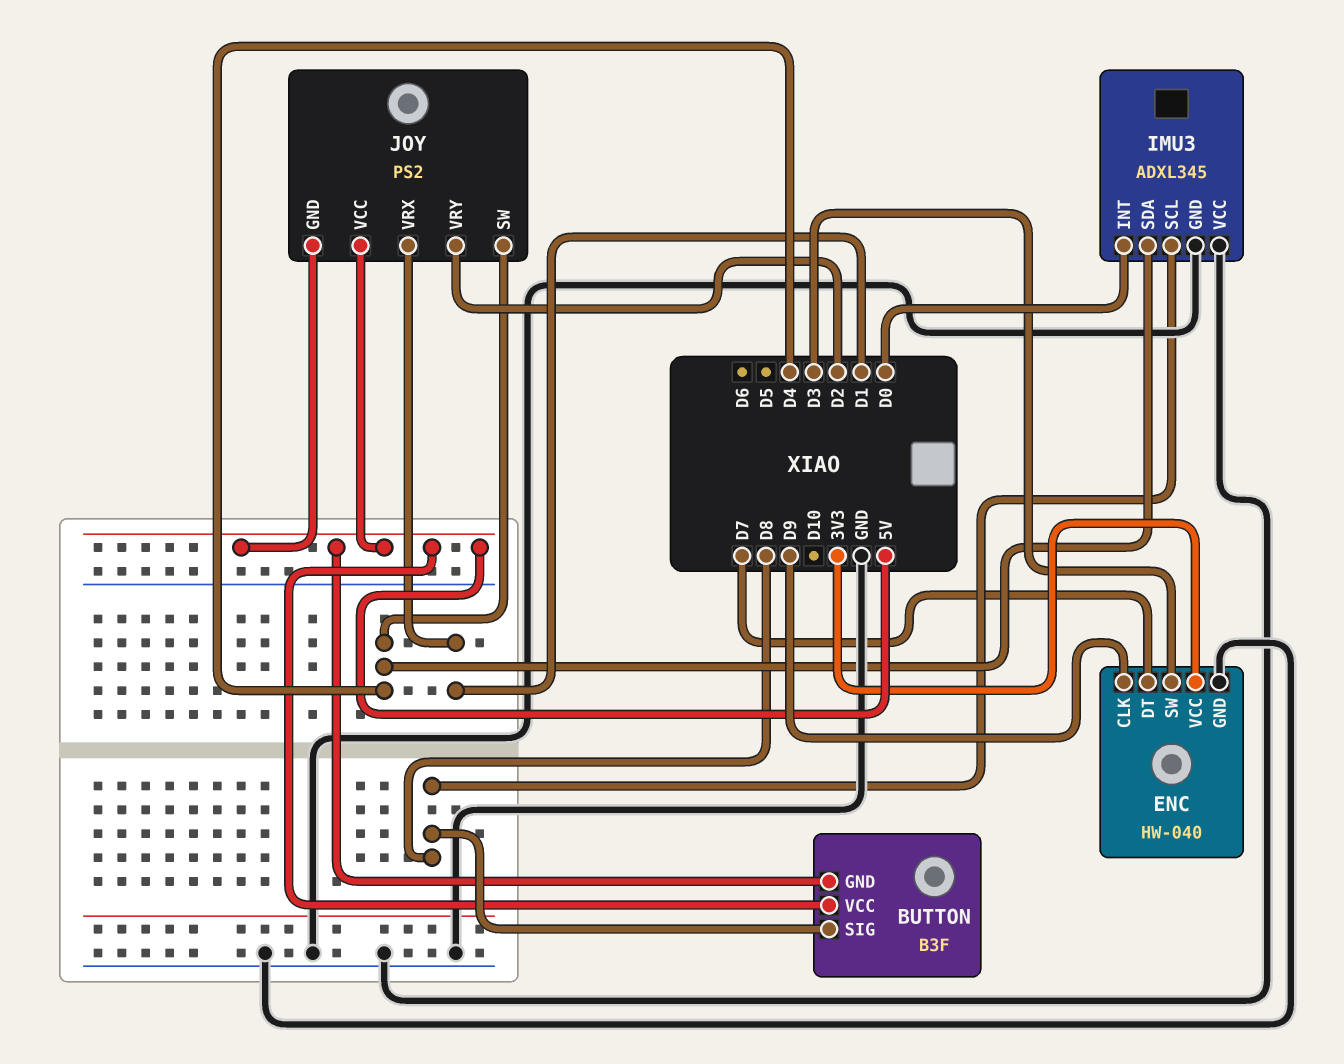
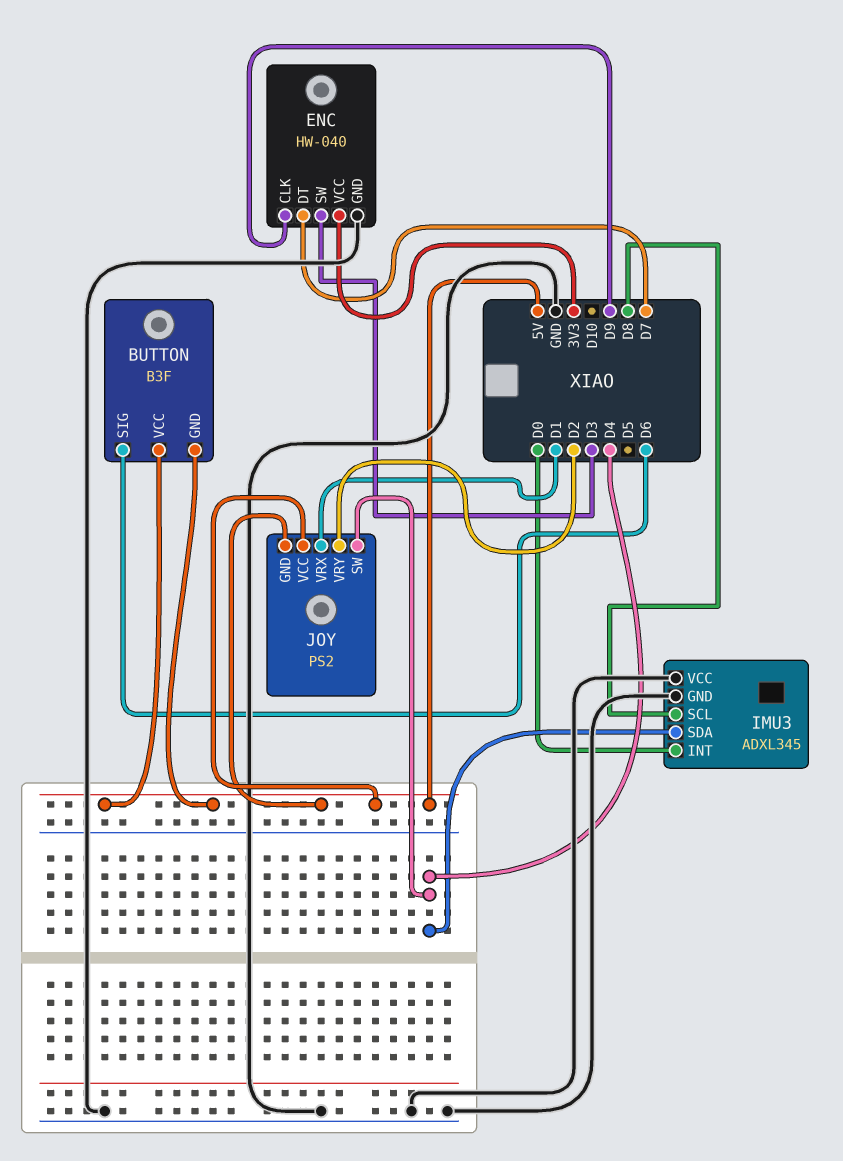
BUTTON pin SIG: D8 -> D6

